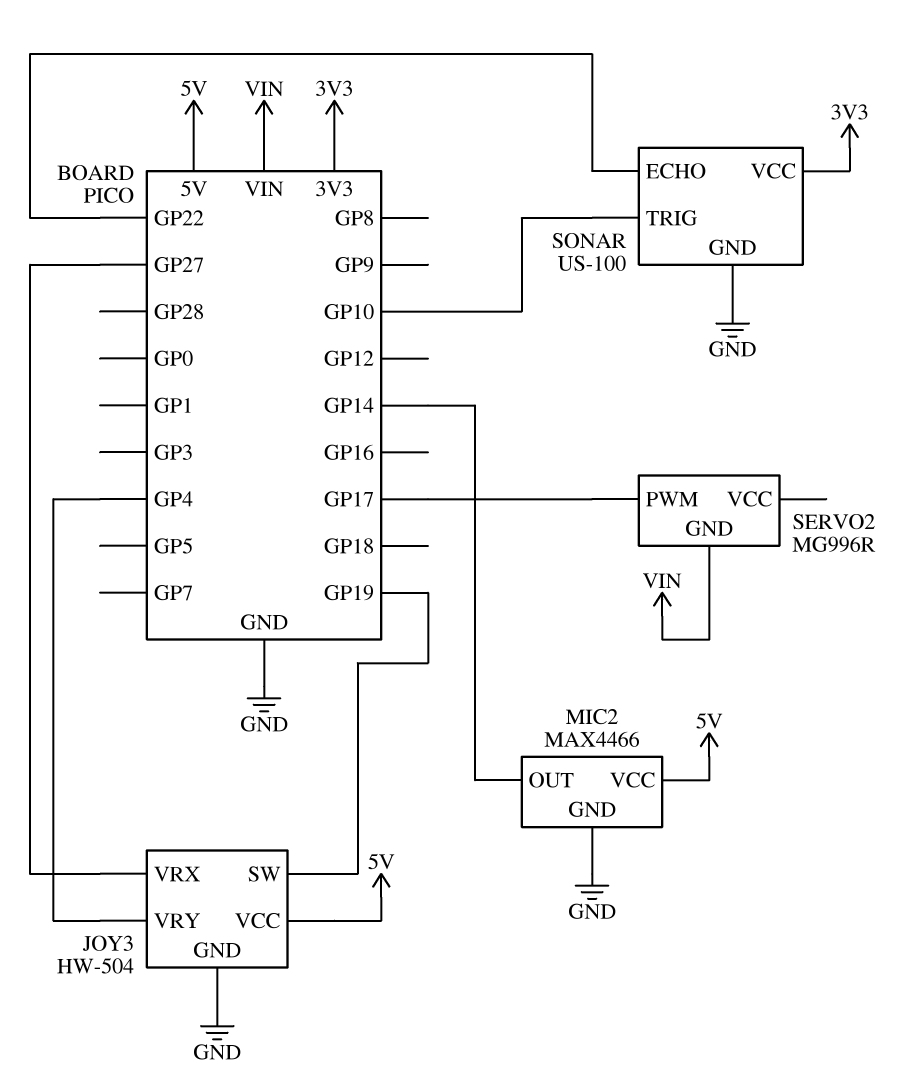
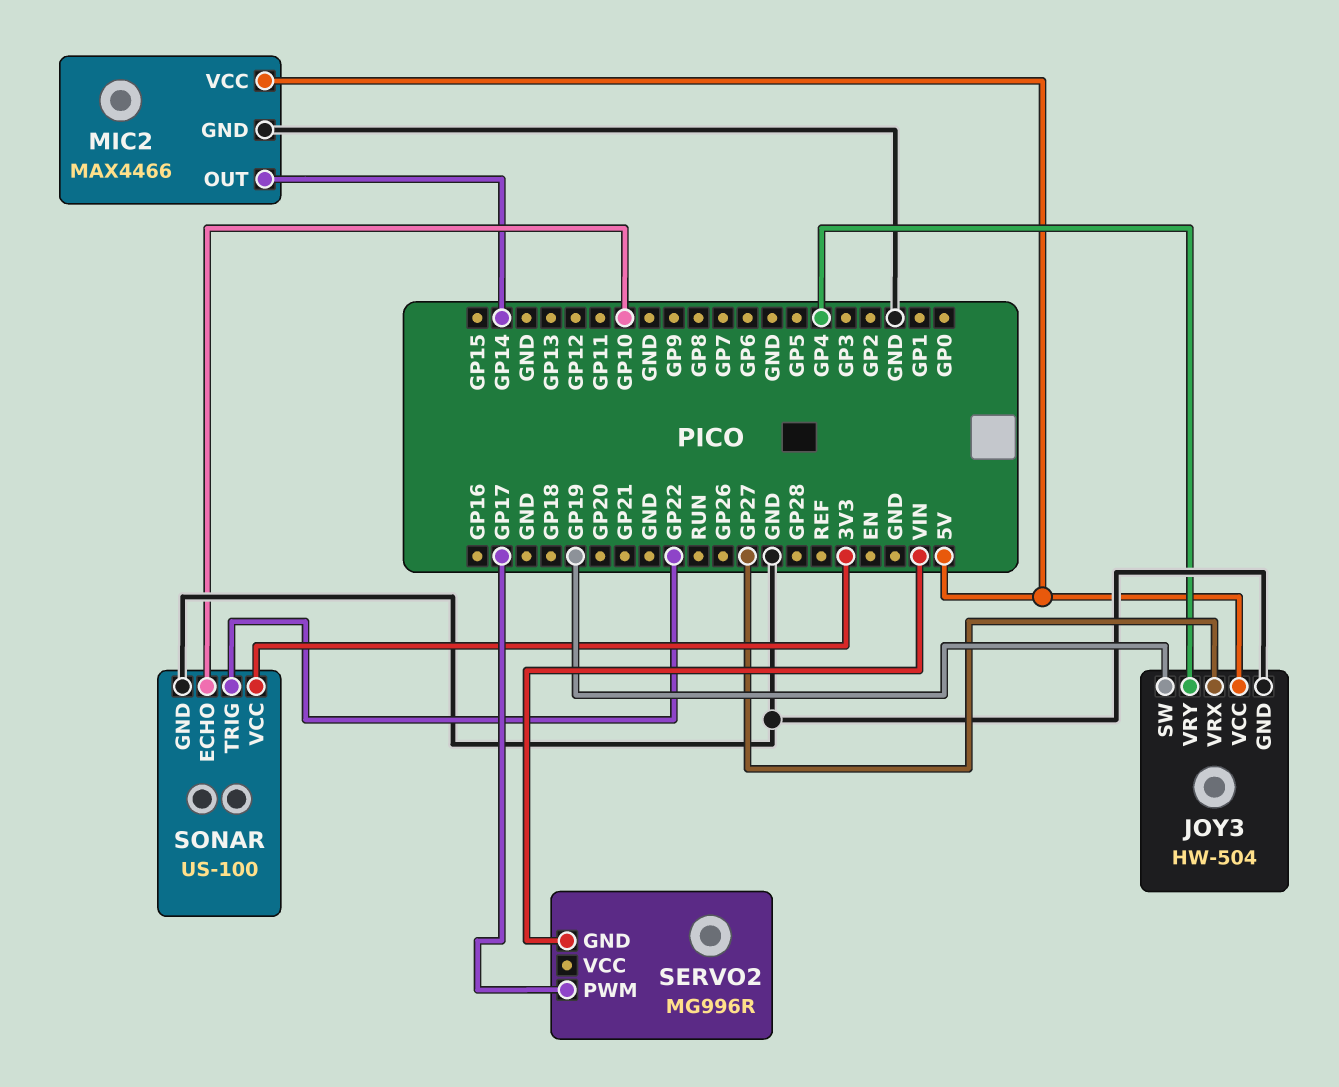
SONAR pin ECHO: GP22 -> GP10
SONAR pin TRIG: GP10 -> GP22

